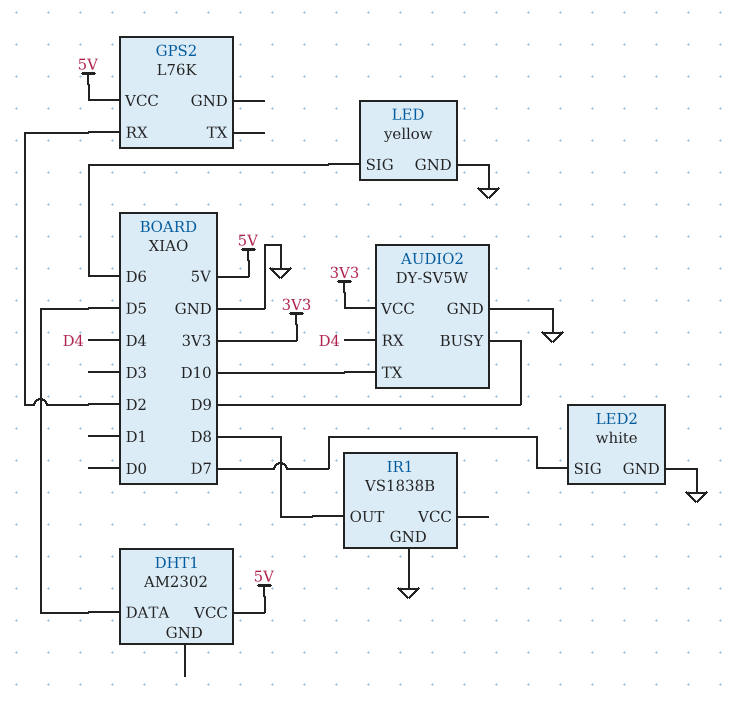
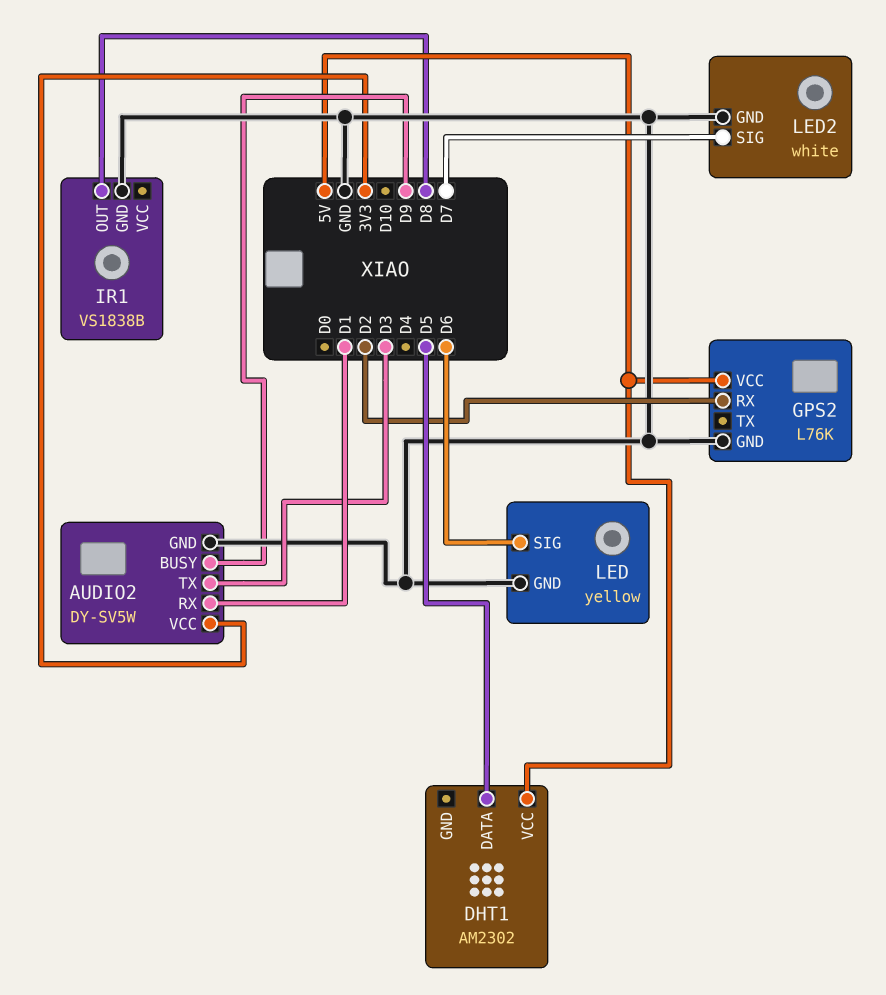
AUDIO2 pin RX: D4 -> D1
AUDIO2 pin TX: D10 -> D3
GPS2 pin GND: none -> GND

